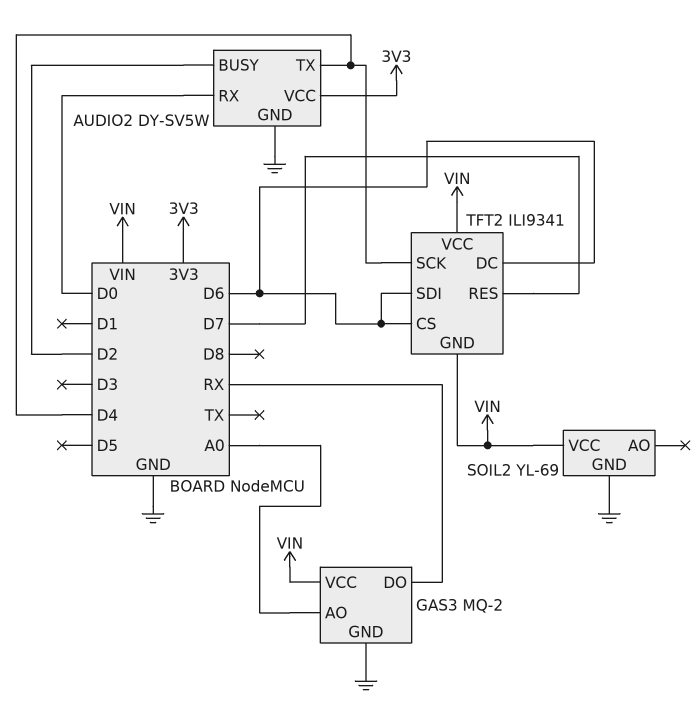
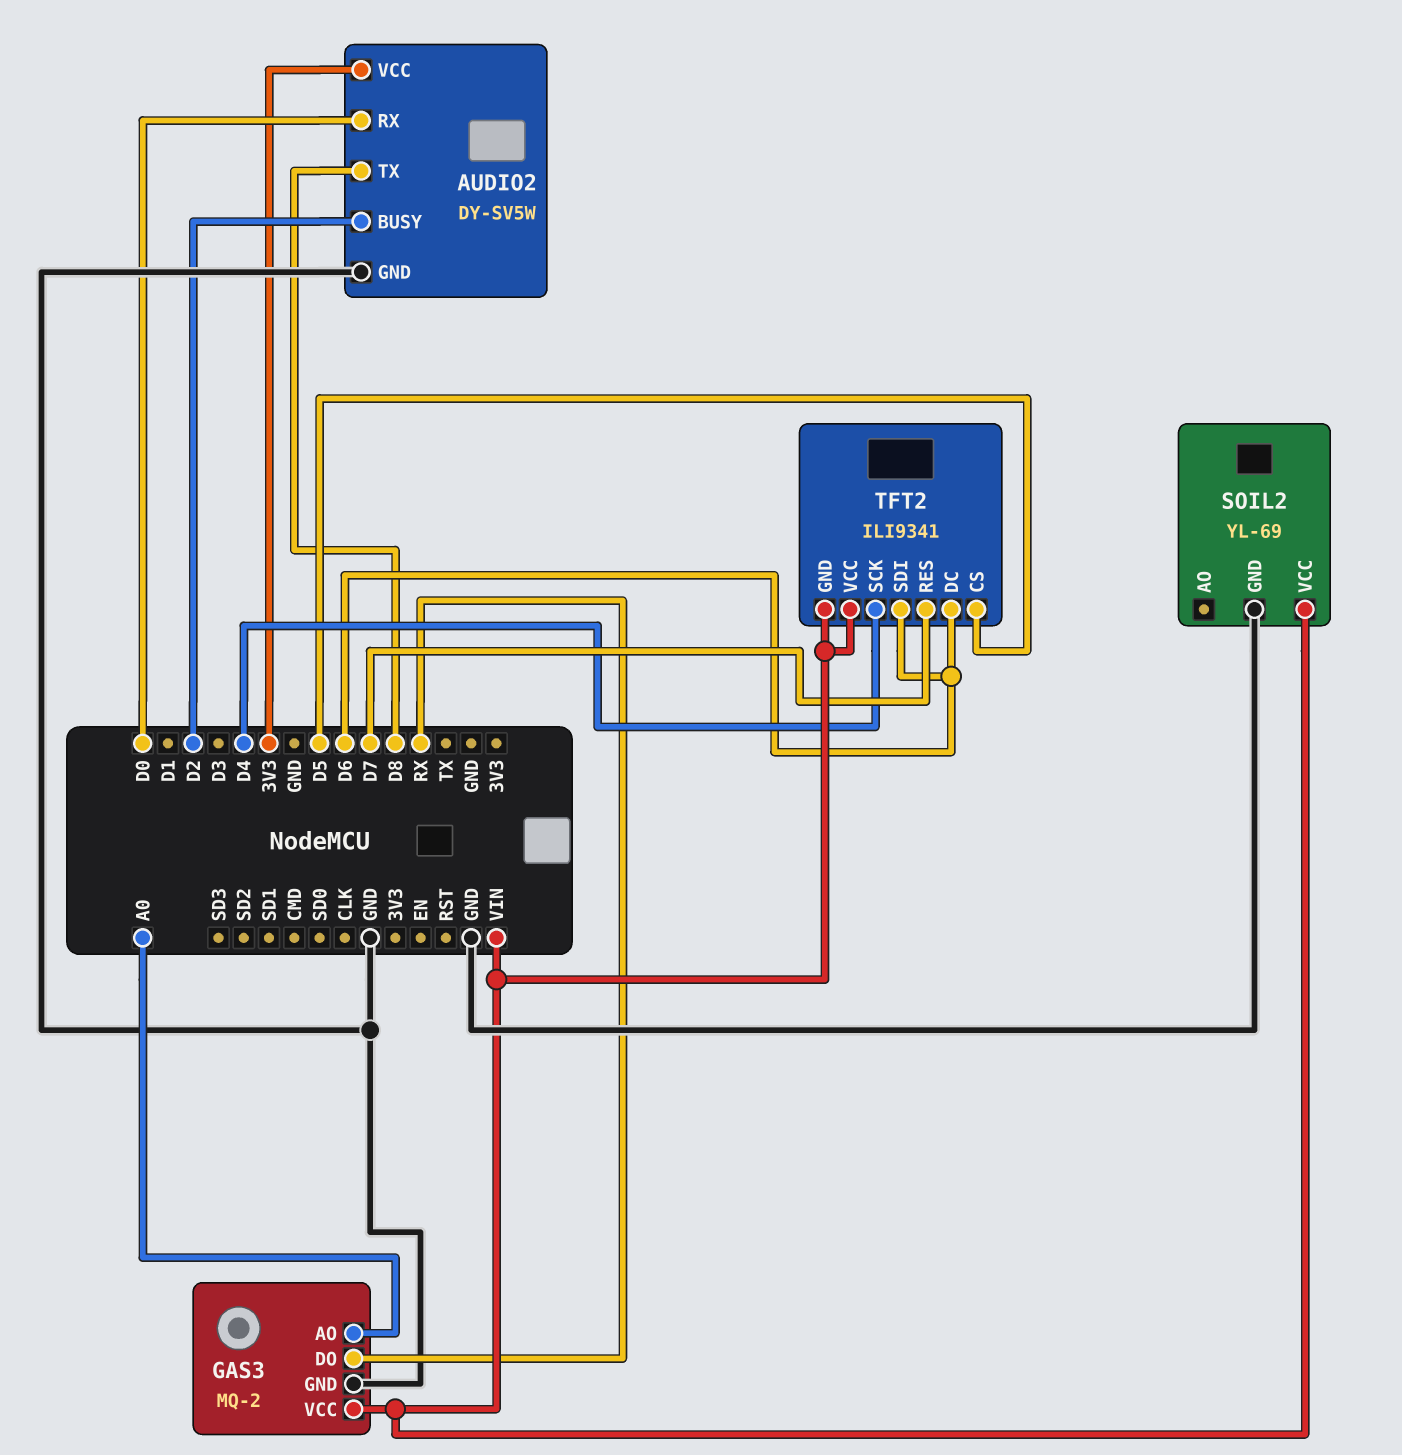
AUDIO2 pin TX: D4 -> D8
TFT2 pin CS: D6 -> D5

